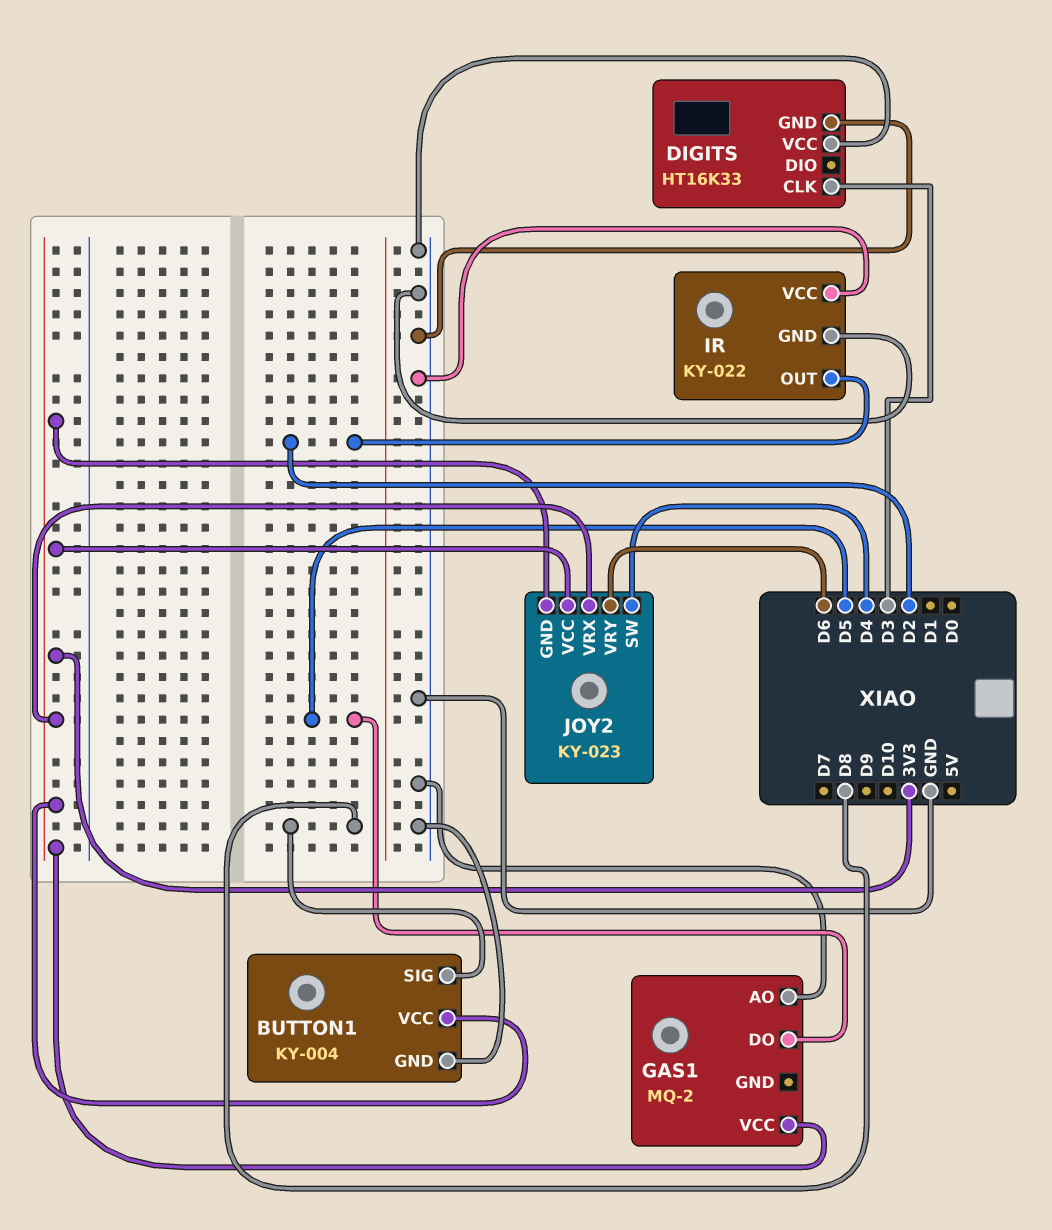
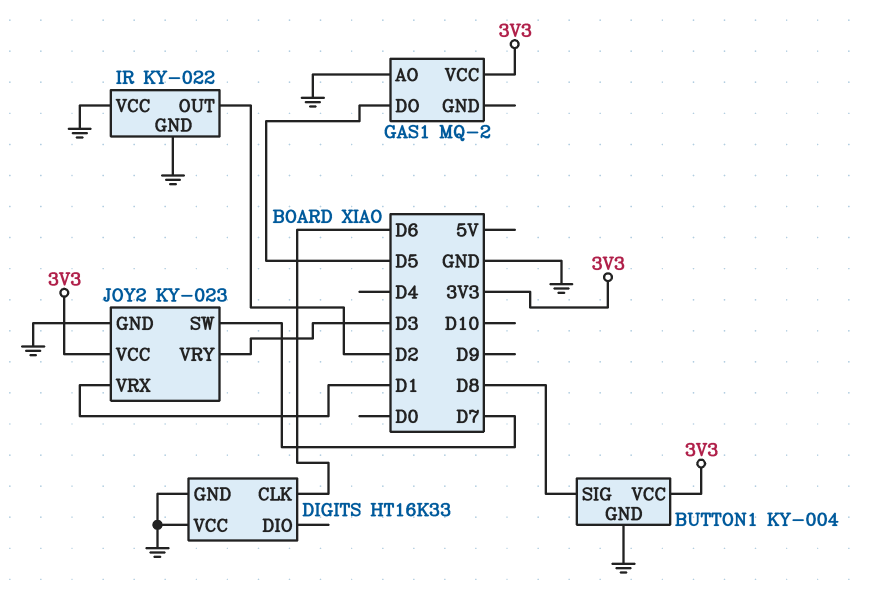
DIGITS pin CLK: D3 -> D6
JOY2 pin GND: 3V3 -> GND
JOY2 pin SW: D4 -> D7
JOY2 pin VRX: 3V3 -> D1
JOY2 pin VRY: D6 -> D3

